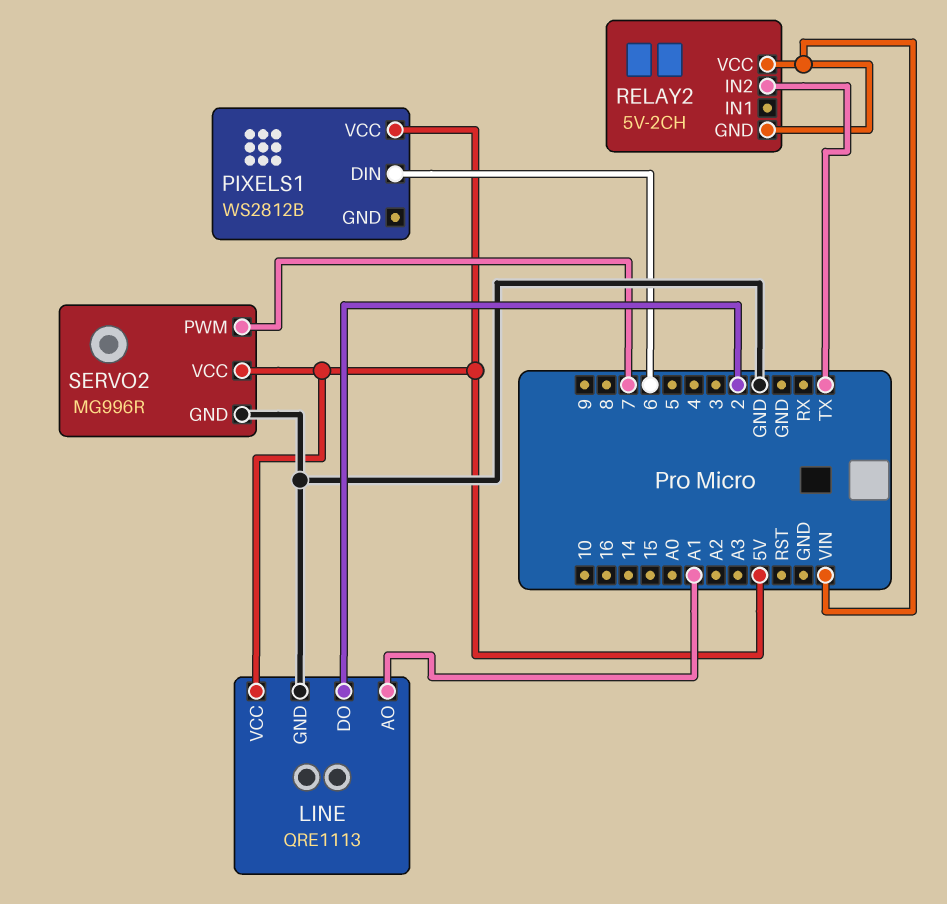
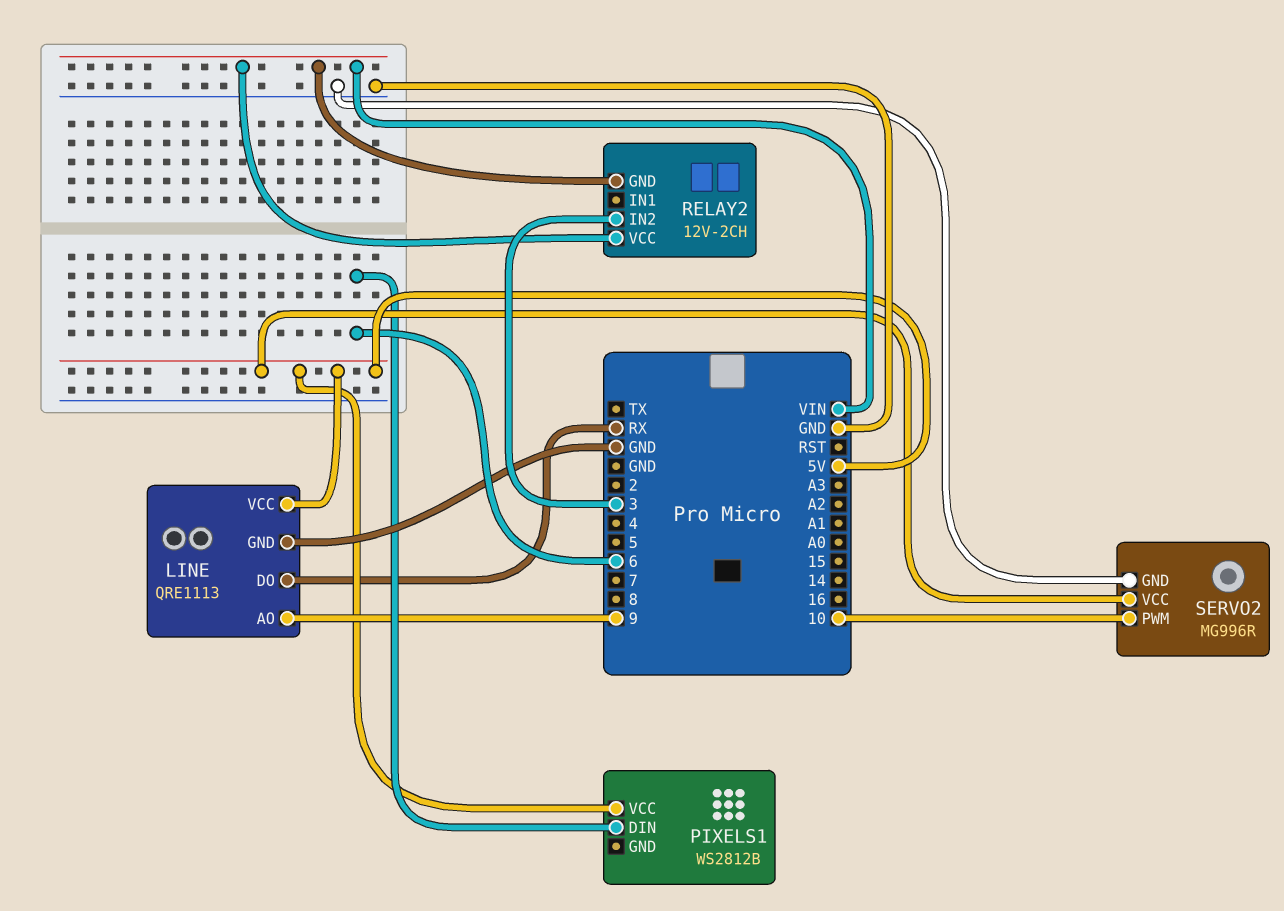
LINE pin AO: A1 -> 9
LINE pin DO: 2 -> RX
RELAY2: 5V-2CH -> 12V-2CH
RELAY2 pin IN2: TX -> 3
SERVO2 pin PWM: 7 -> 10

